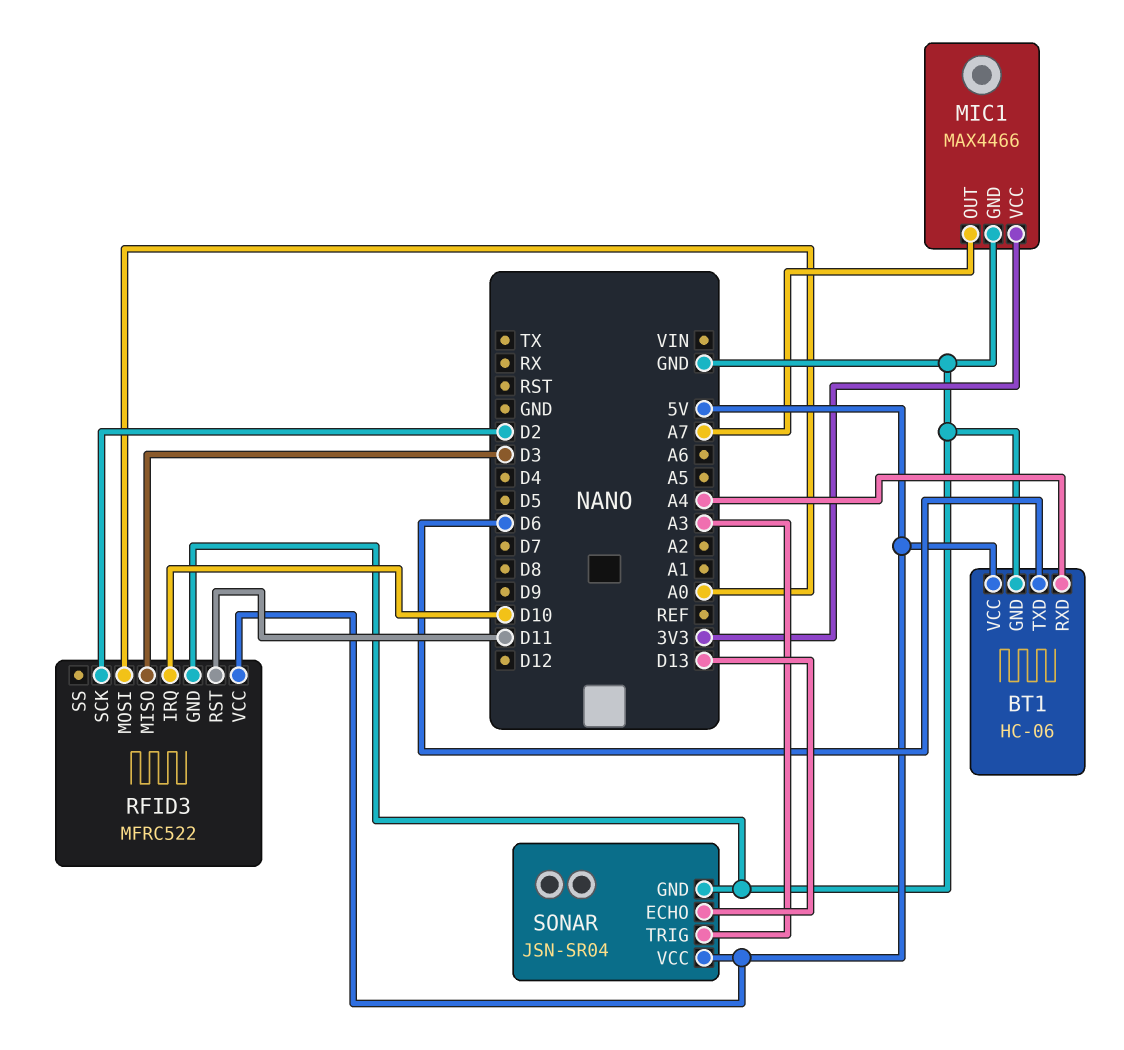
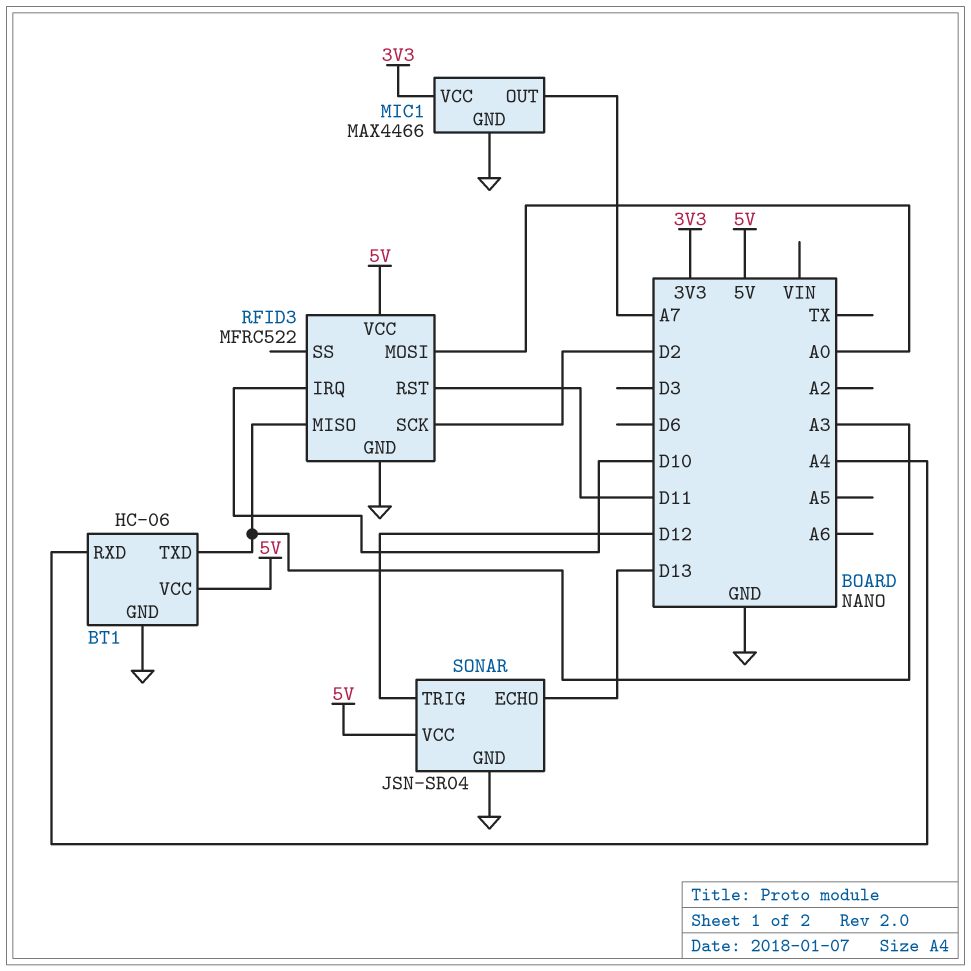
BT1 pin TXD: D6 -> A3
RFID3 pin MISO: D3 -> A3
SONAR pin TRIG: A3 -> D12

